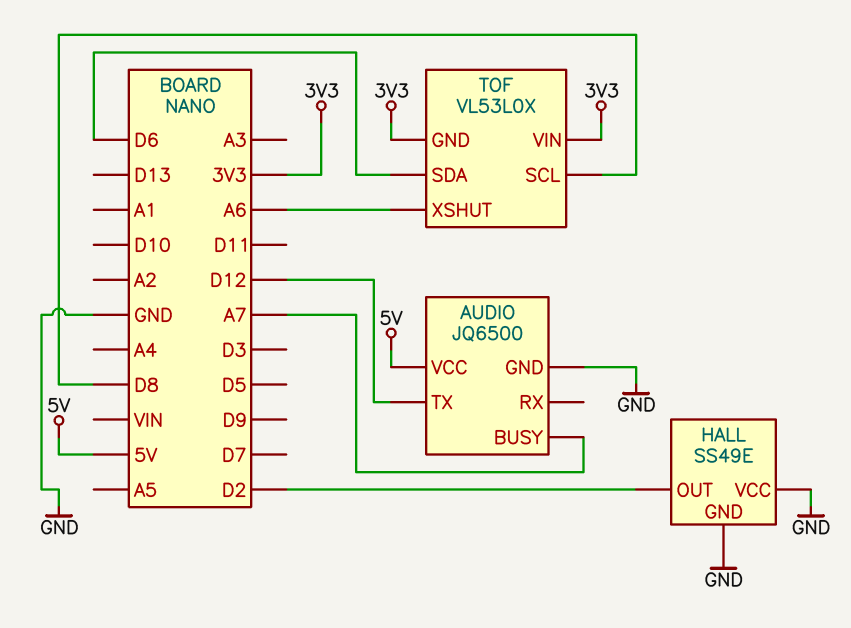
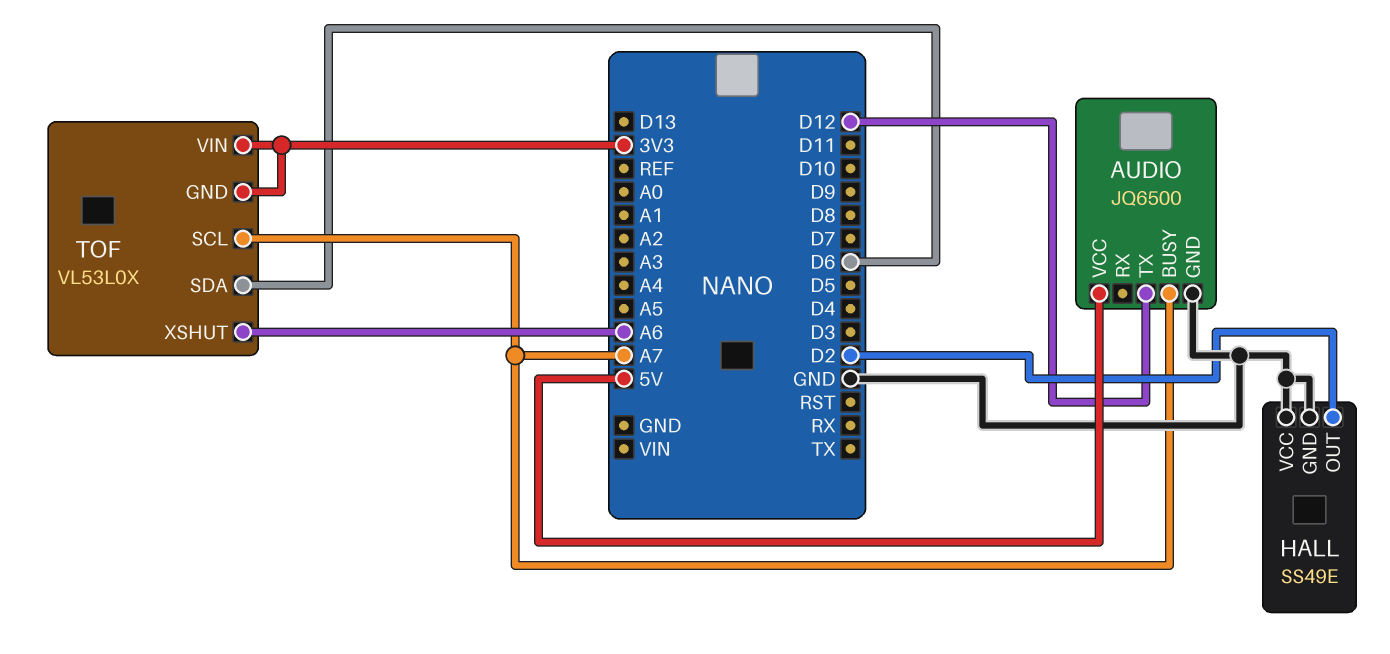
TOF pin SCL: D8 -> A7

